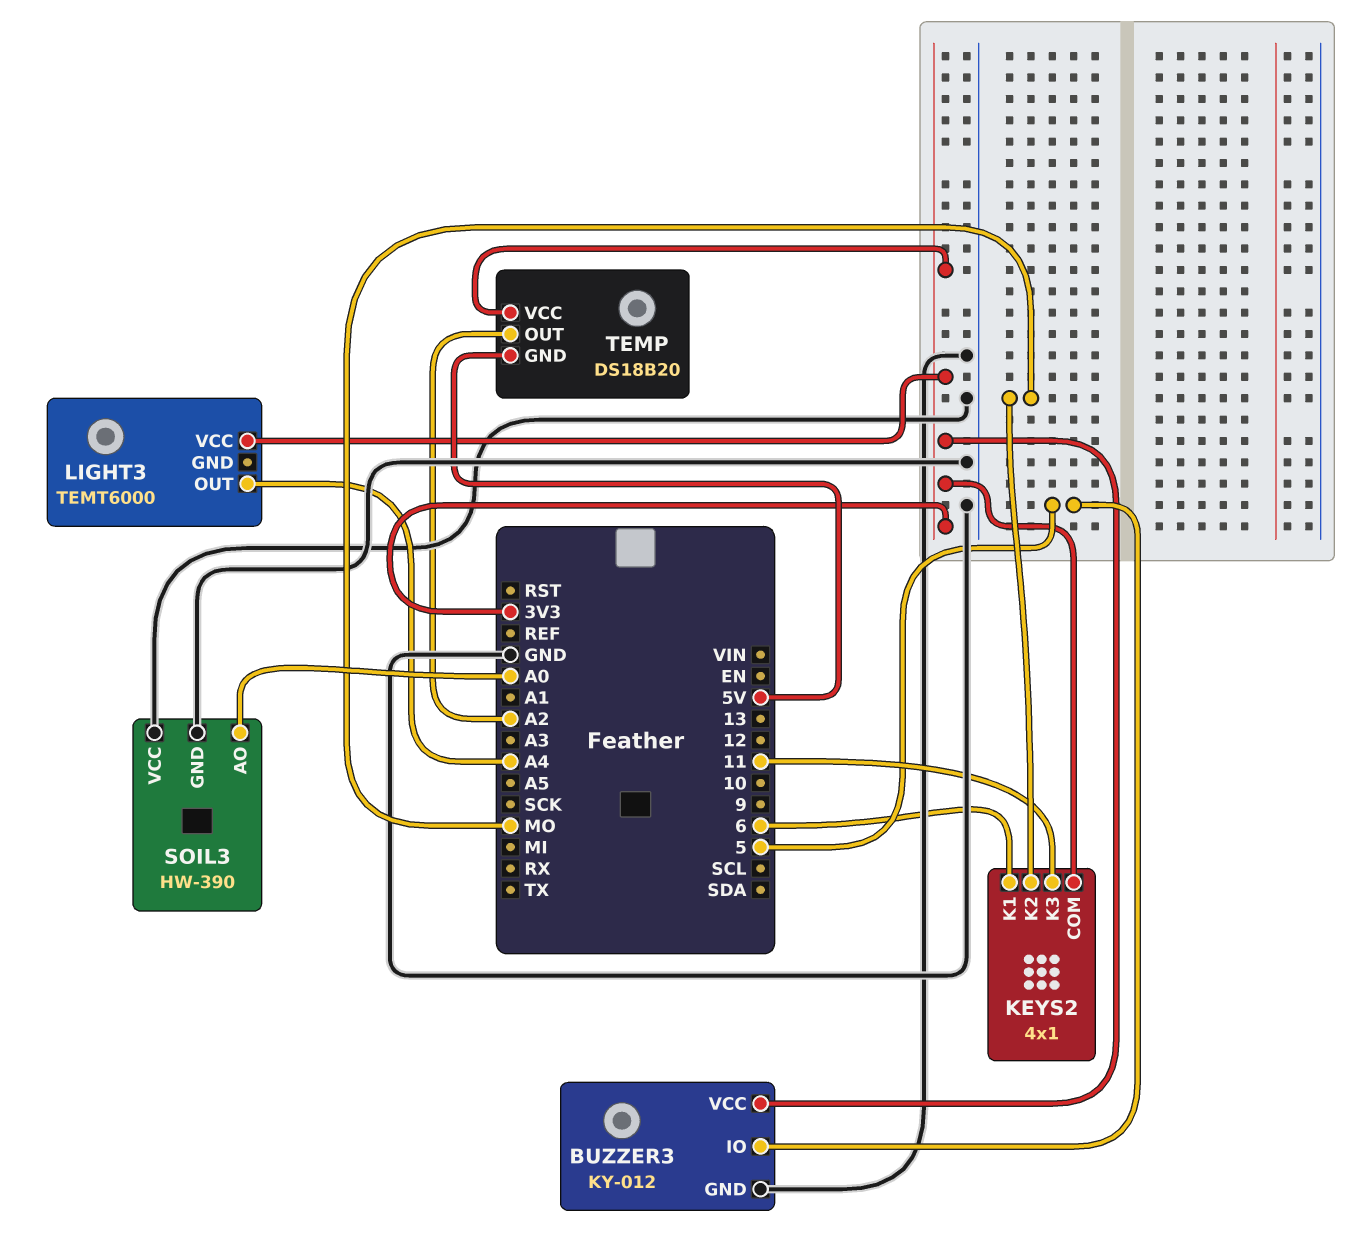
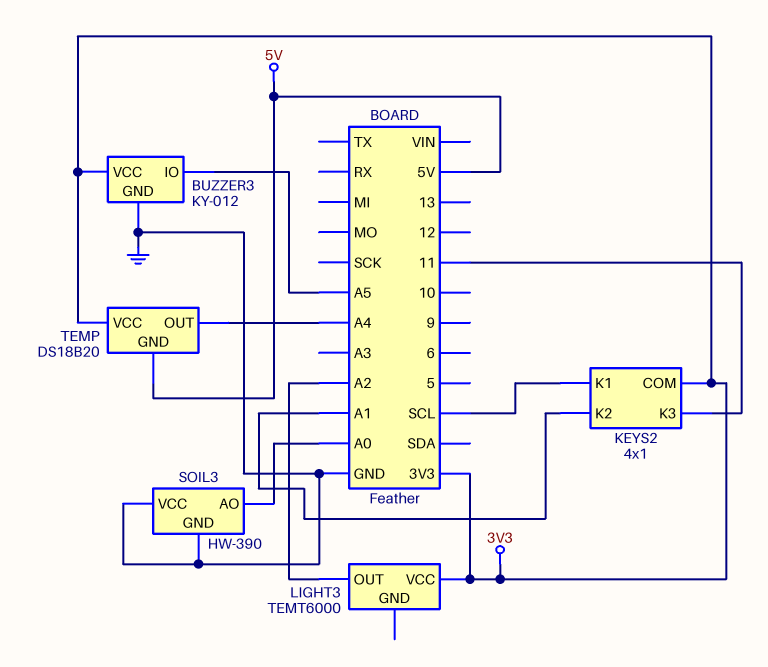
BUZZER3 pin IO: 5 -> A5
KEYS2 pin K1: 6 -> SCL
KEYS2 pin K2: MO -> A1
LIGHT3 pin OUT: A4 -> A2
TEMP pin OUT: A2 -> A4

